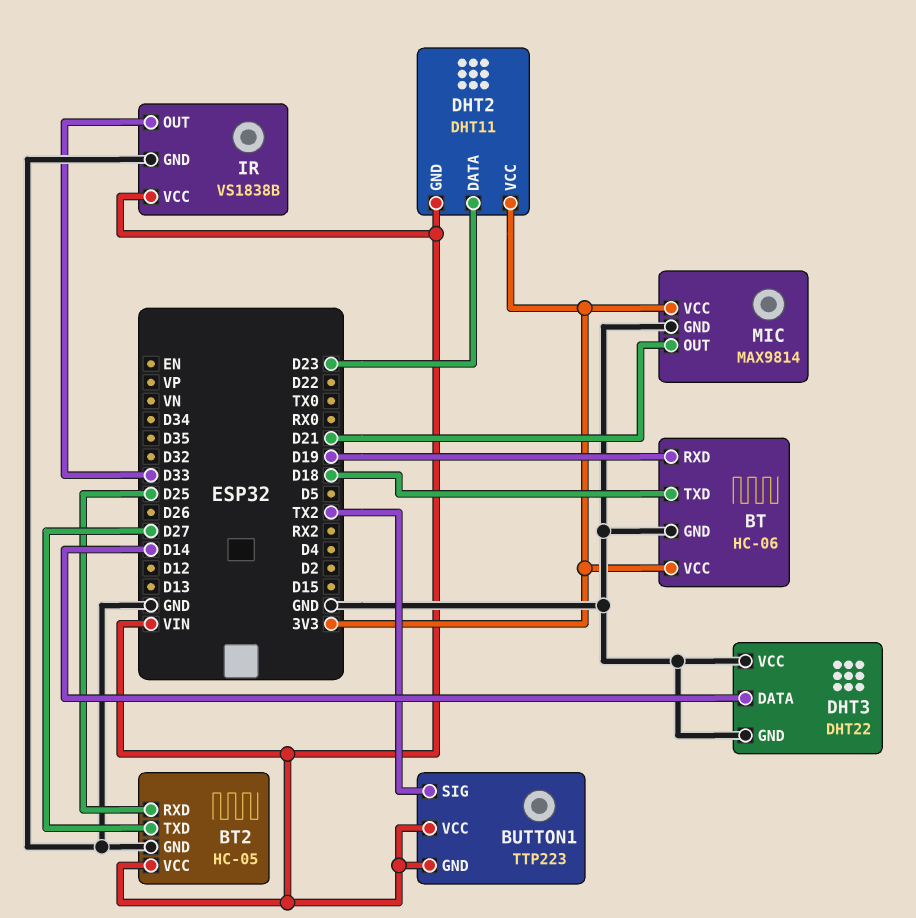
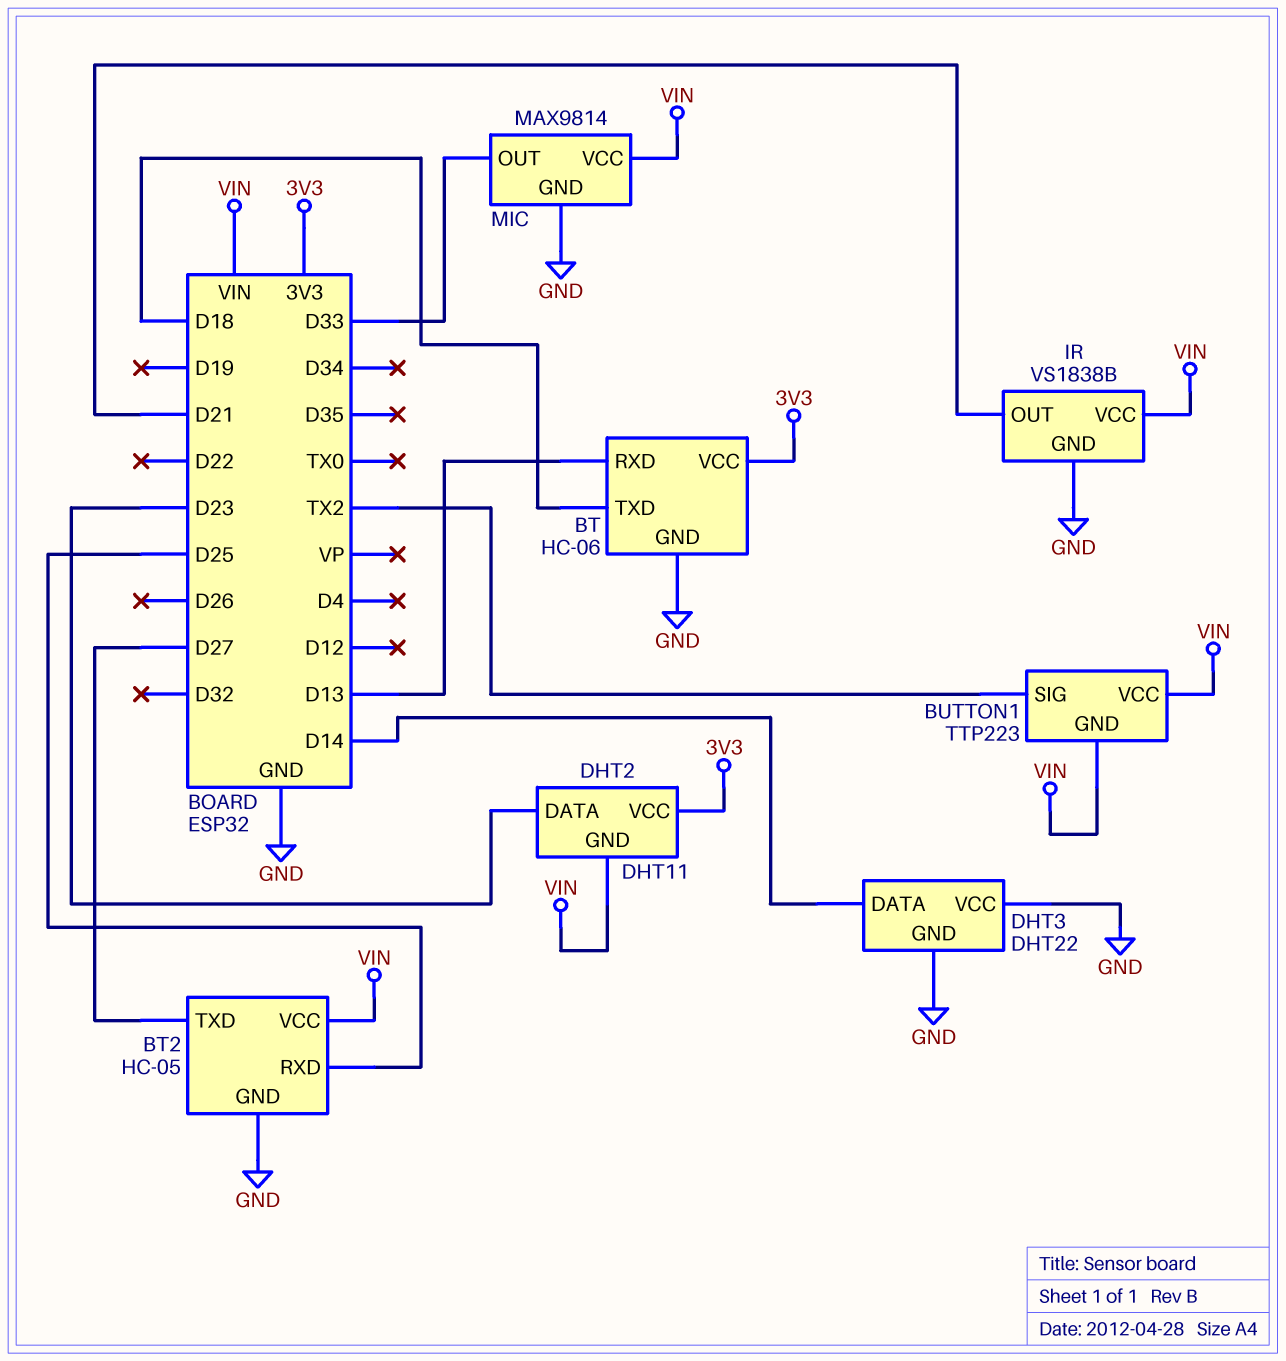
BT pin RXD: D19 -> D13
IR pin OUT: D33 -> D21
MIC pin OUT: D21 -> D33
MIC pin VCC: 3V3 -> VIN

